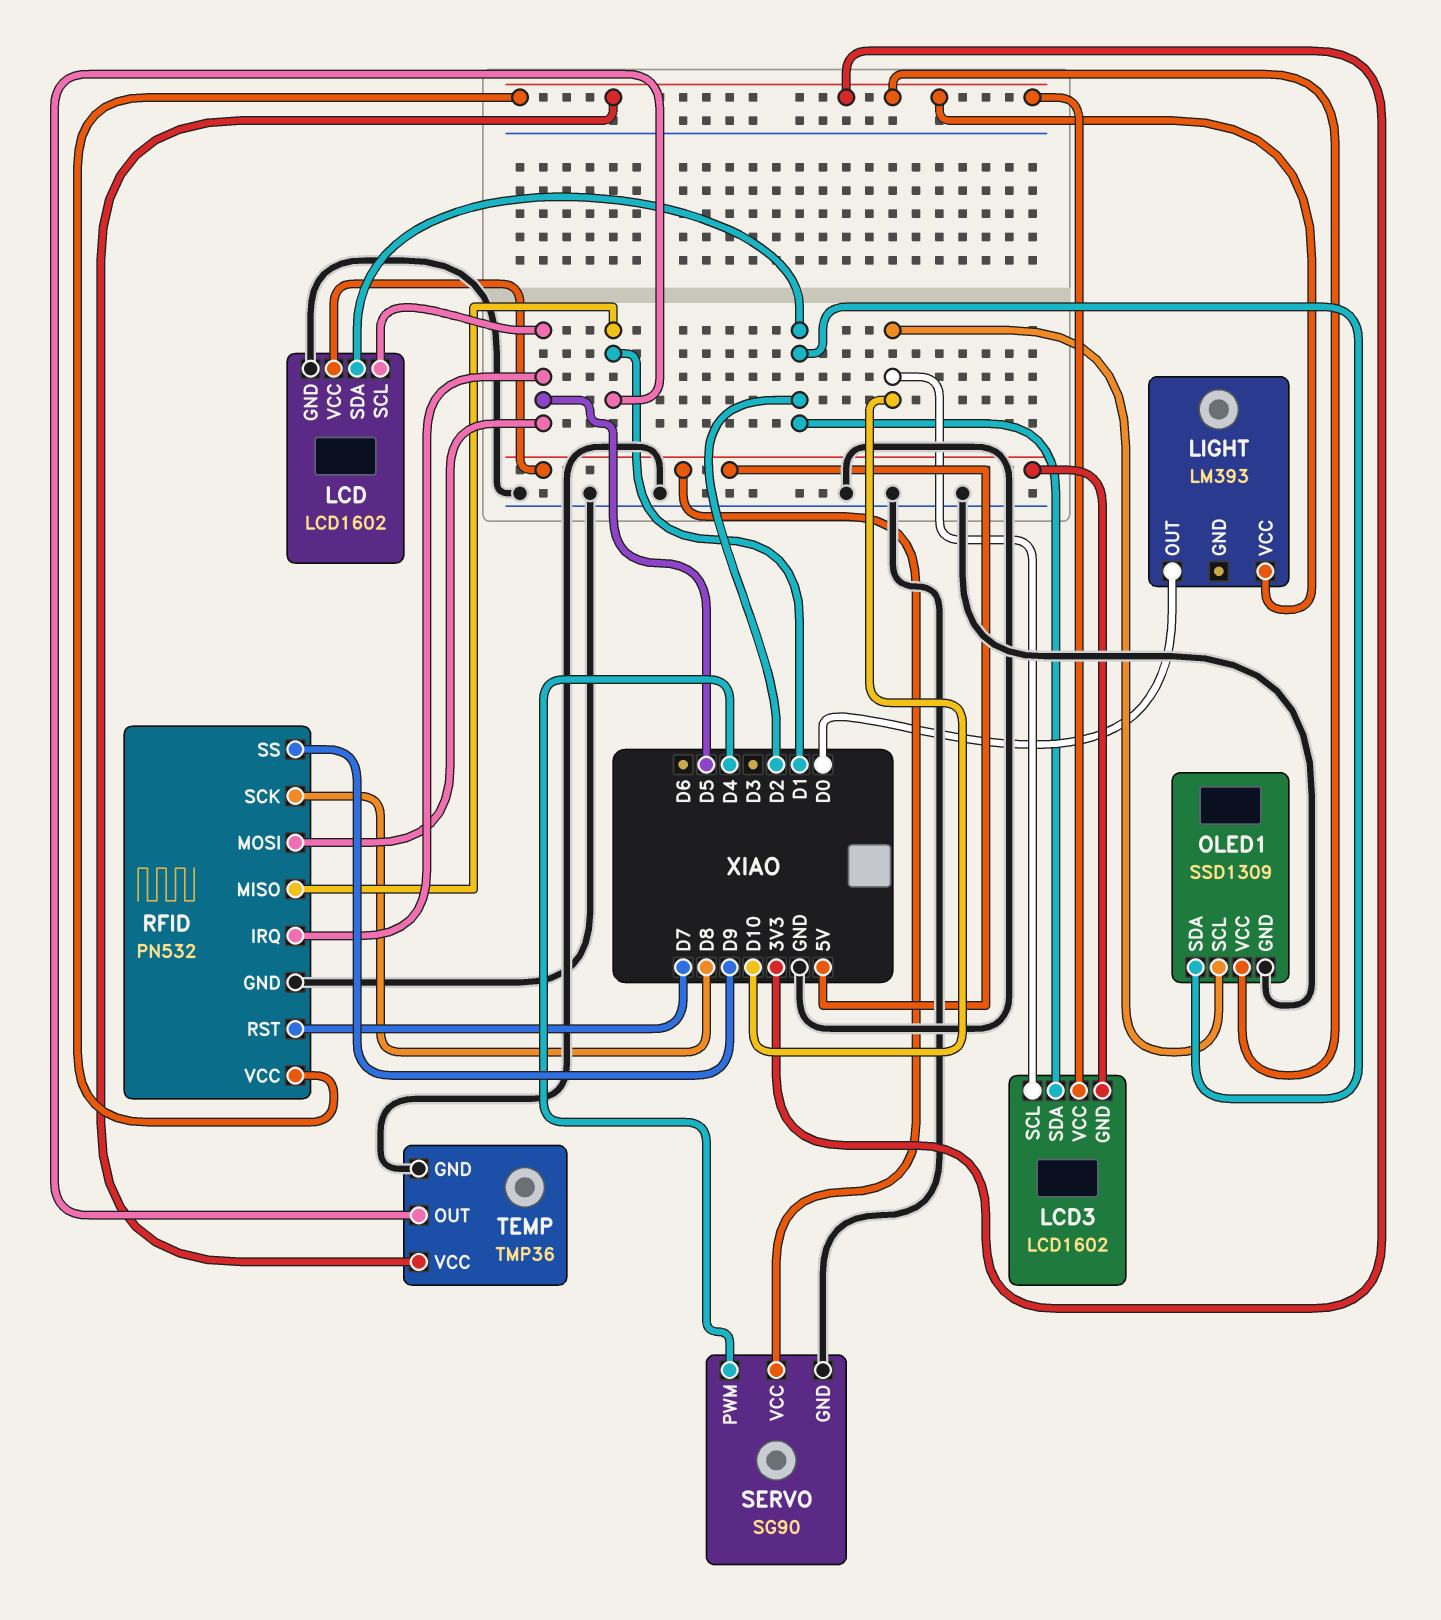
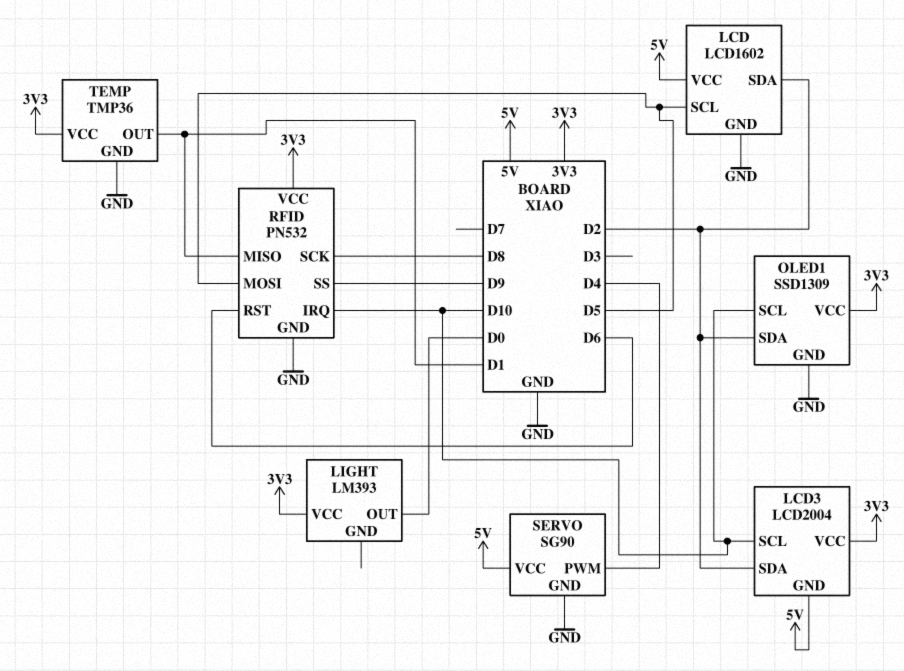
LCD3: LCD1602 -> LCD2004
RFID pin IRQ: D5 -> D10
RFID pin RST: D7 -> D6

